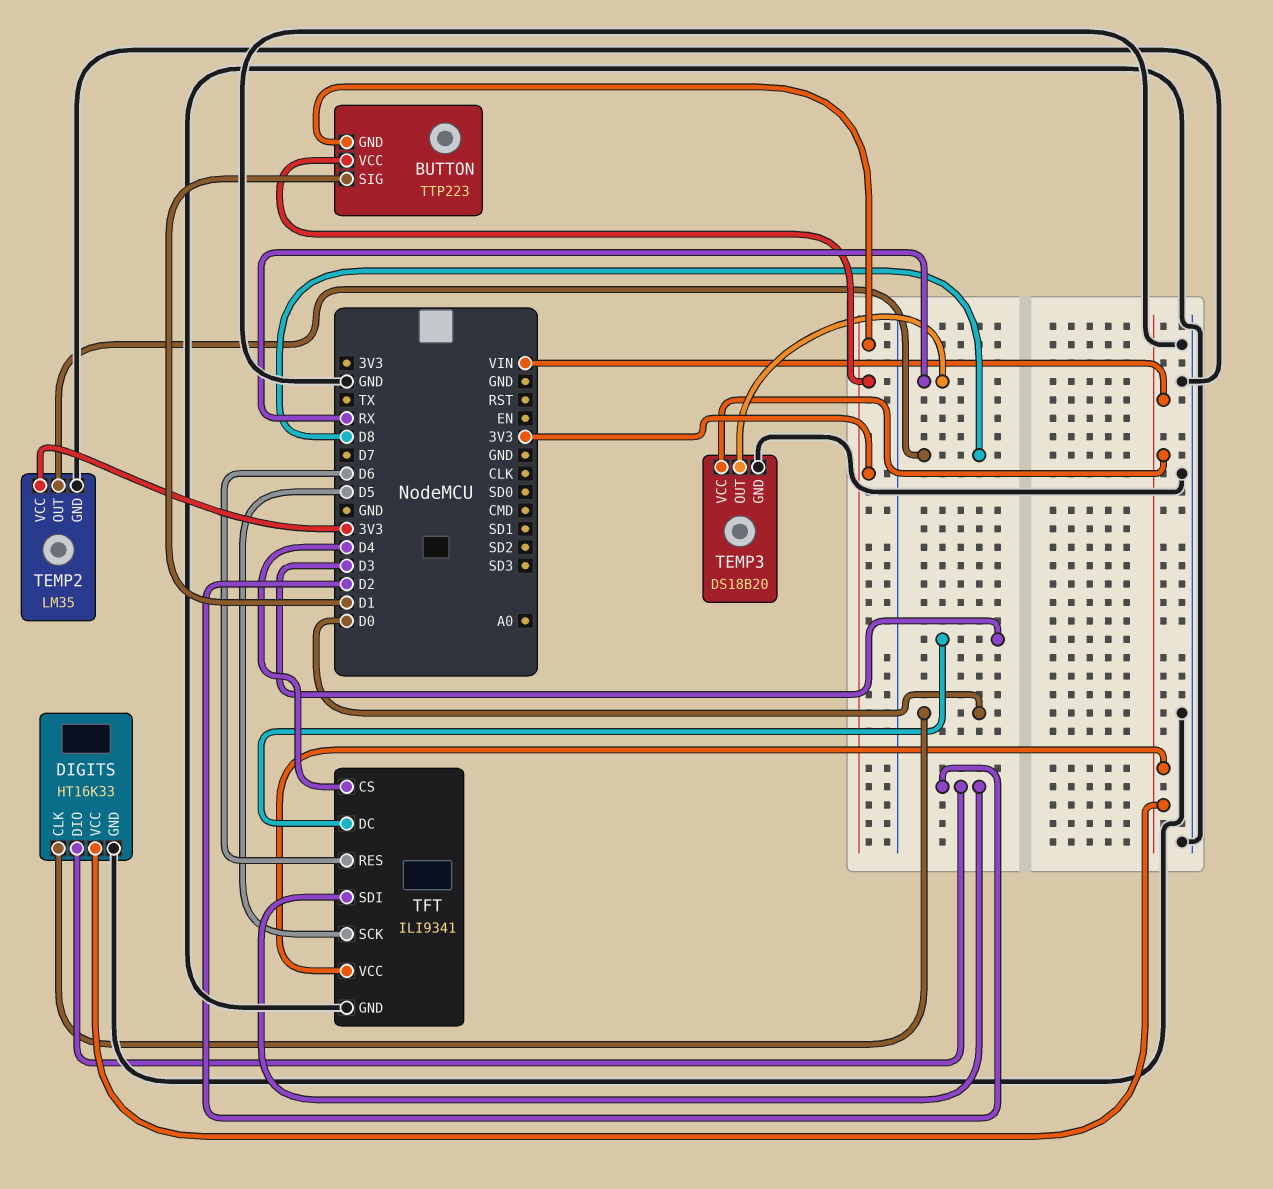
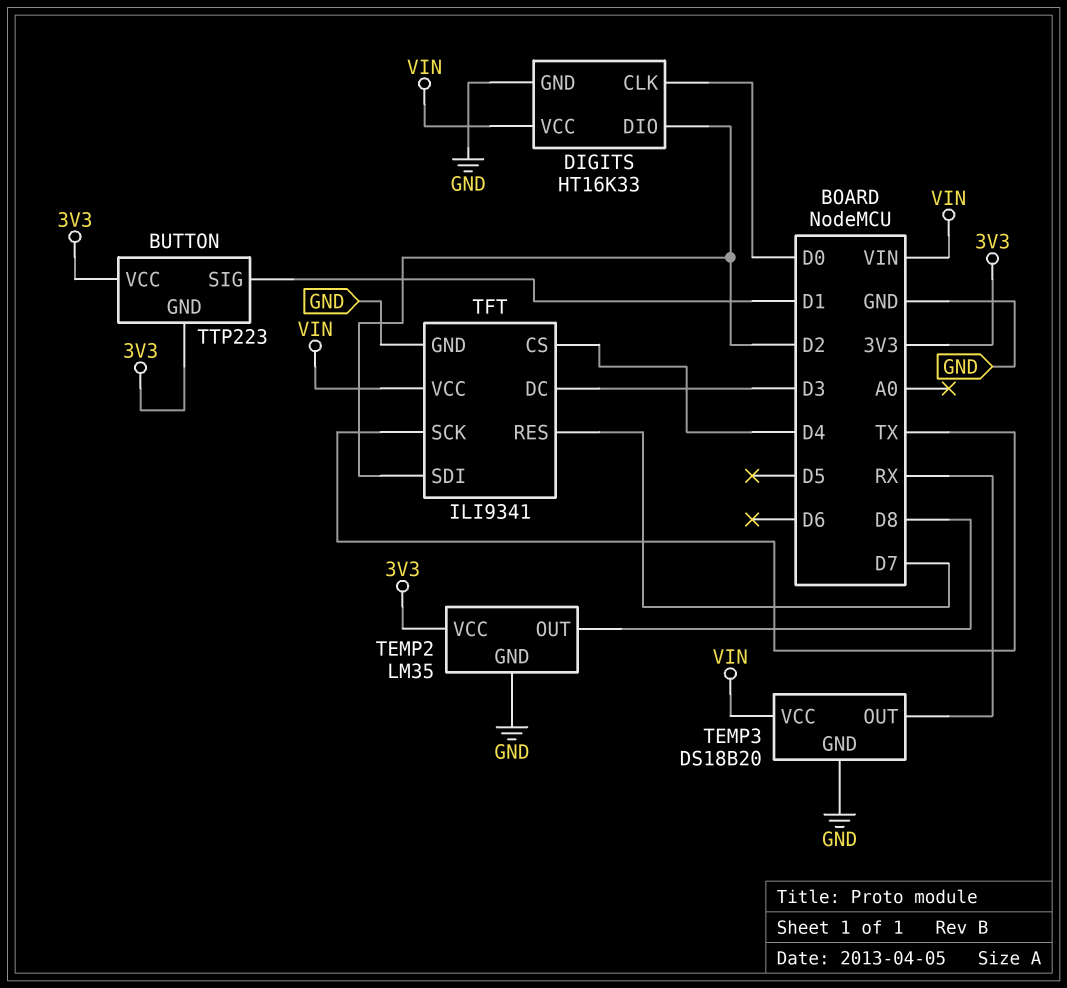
TFT pin RES: D6 -> D7
TFT pin SCK: D5 -> TX

